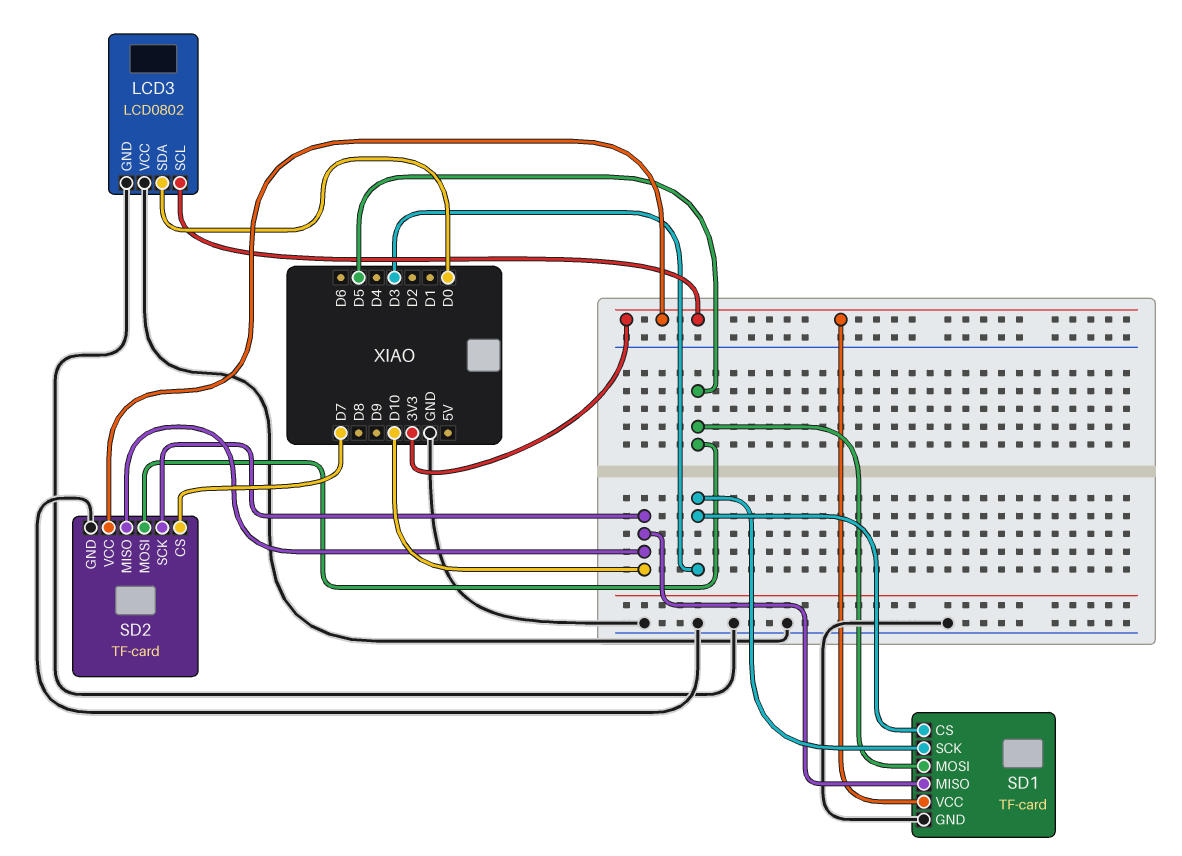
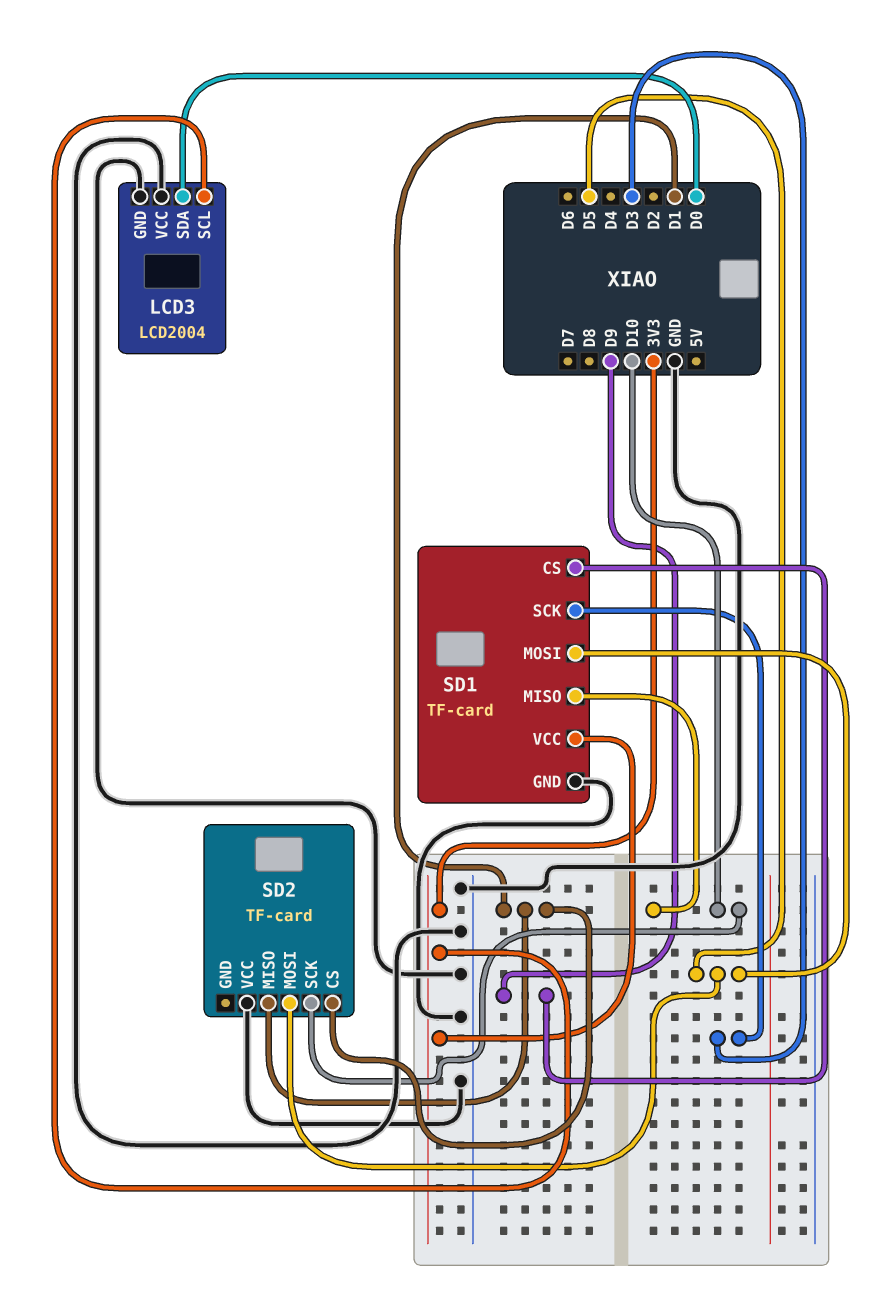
LCD3: LCD0802 -> LCD2004
SD1 pin CS: D3 -> D9
SD2 pin CS: D7 -> D1
SD2 pin GND: GND -> none
SD2 pin MISO: D10 -> D1
SD2 pin VCC: 3V3 -> GND

